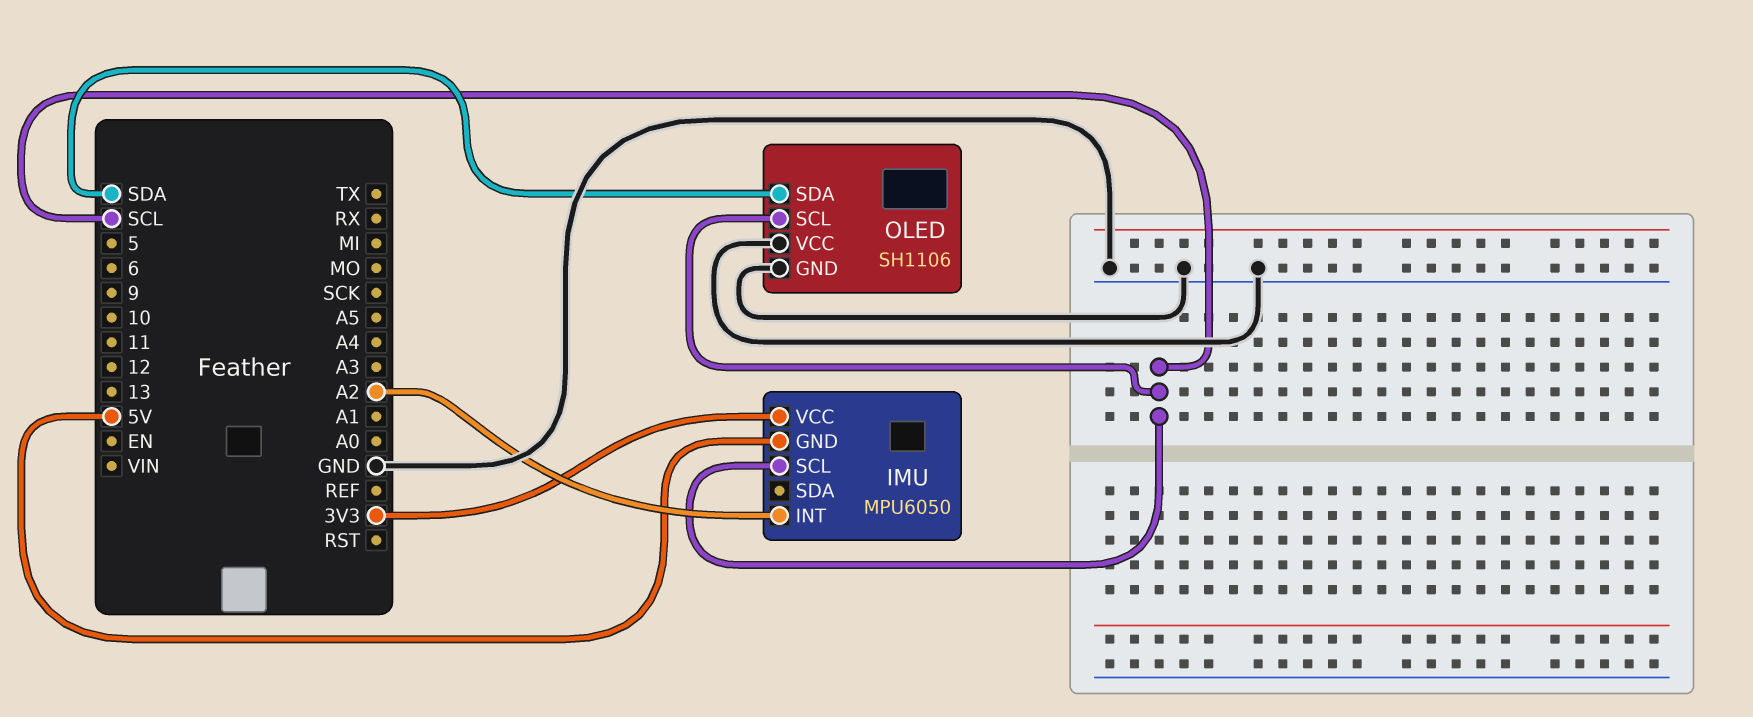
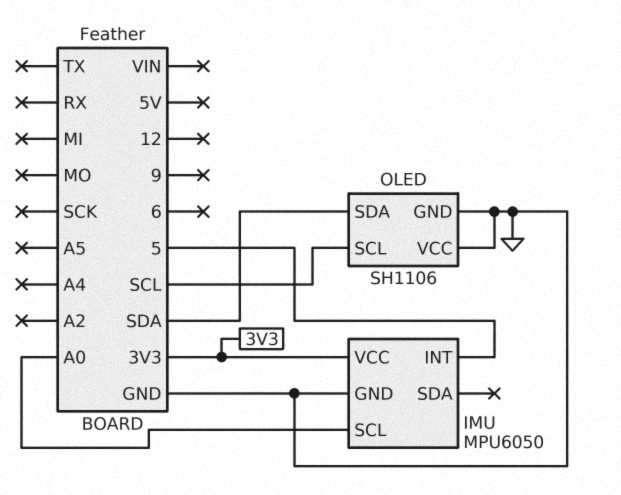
IMU pin GND: 5V -> GND
IMU pin INT: A2 -> 5
IMU pin SCL: SCL -> A0

